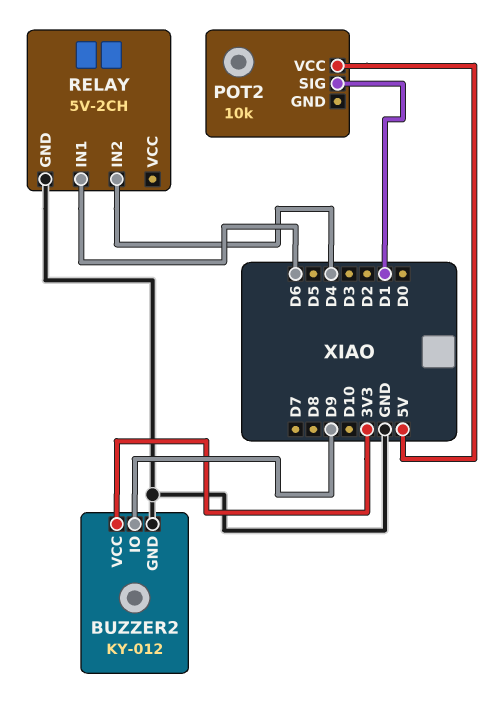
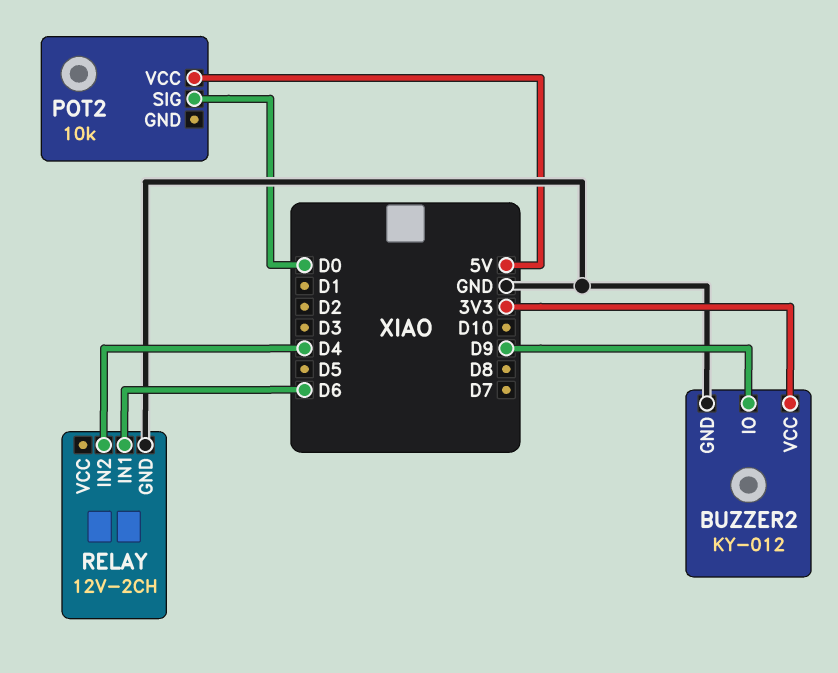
POT2 pin SIG: D1 -> D0
RELAY: 5V-2CH -> 12V-2CH

